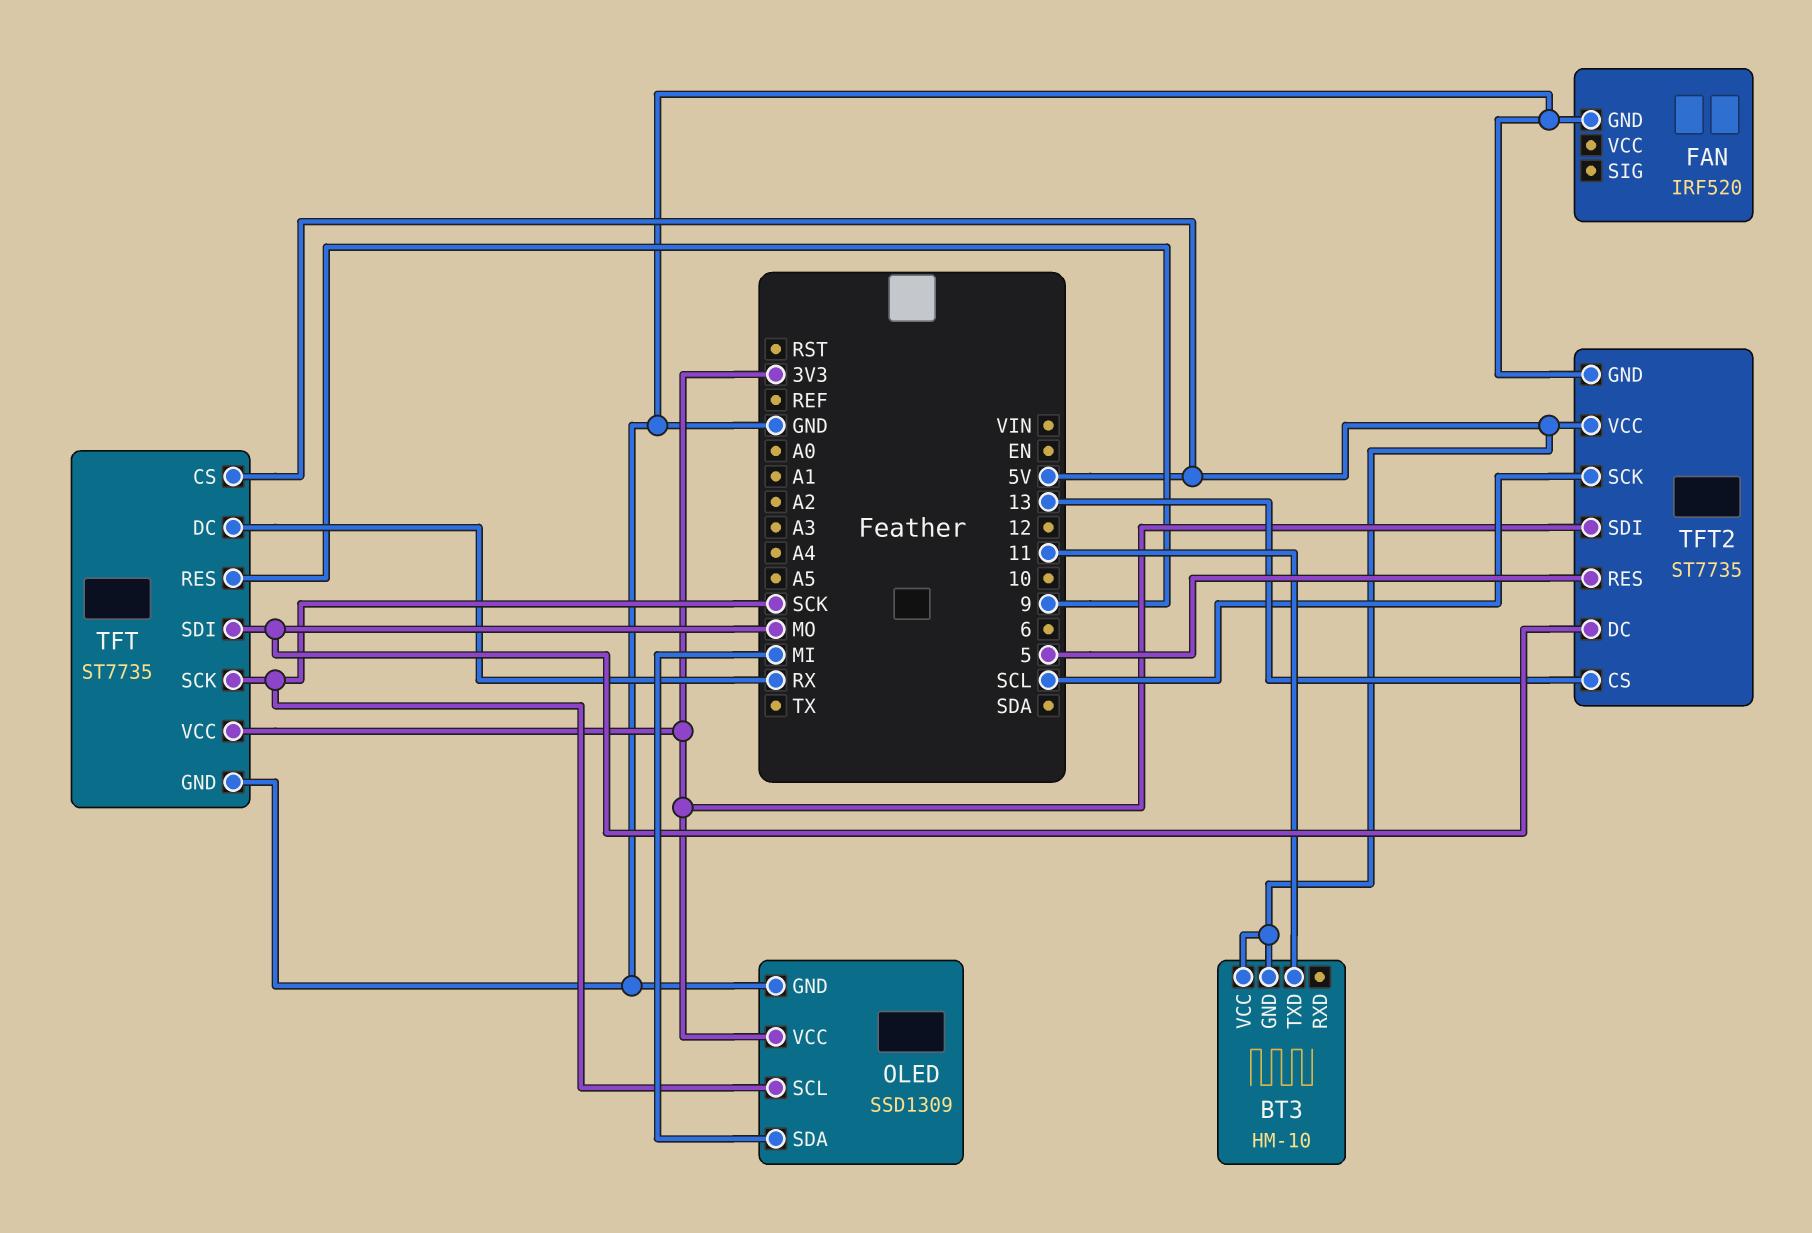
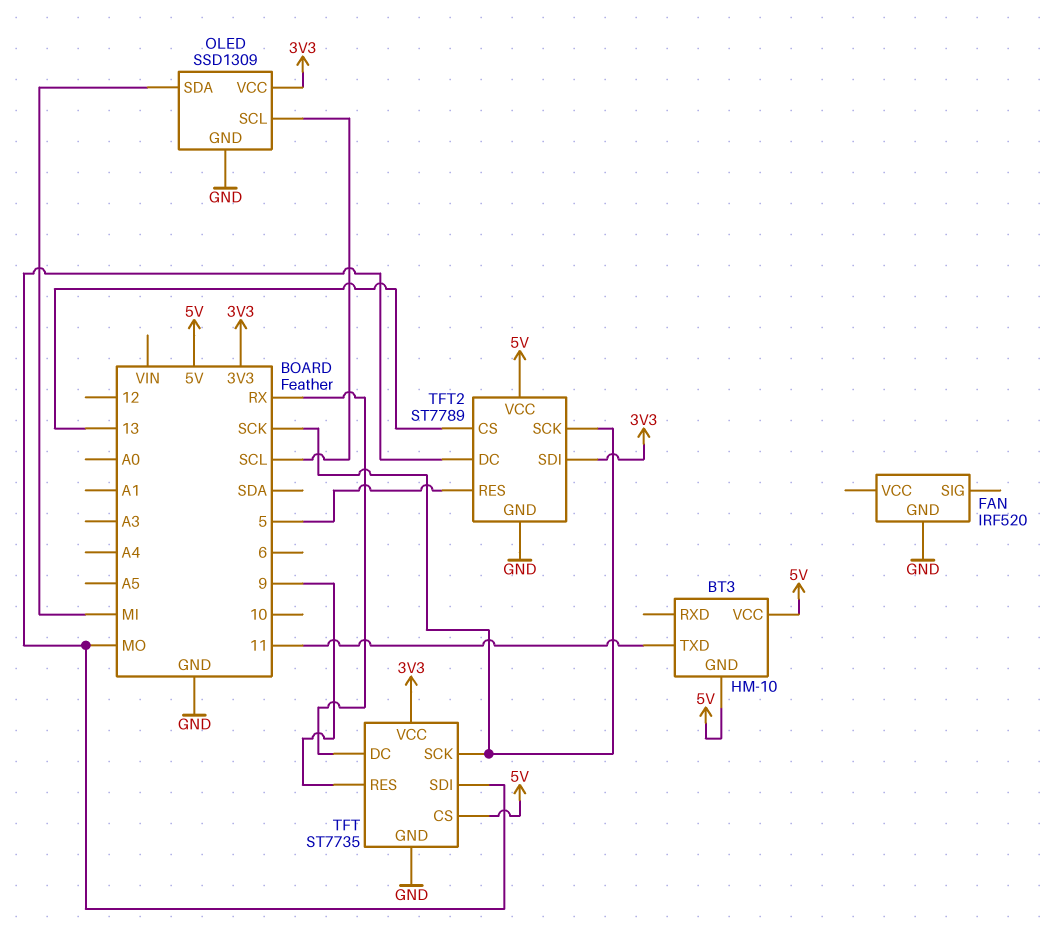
OLED pin SCL: SCK -> SCL
TFT2: ST7735 -> ST7789
TFT2 pin SCK: SCL -> SCK

